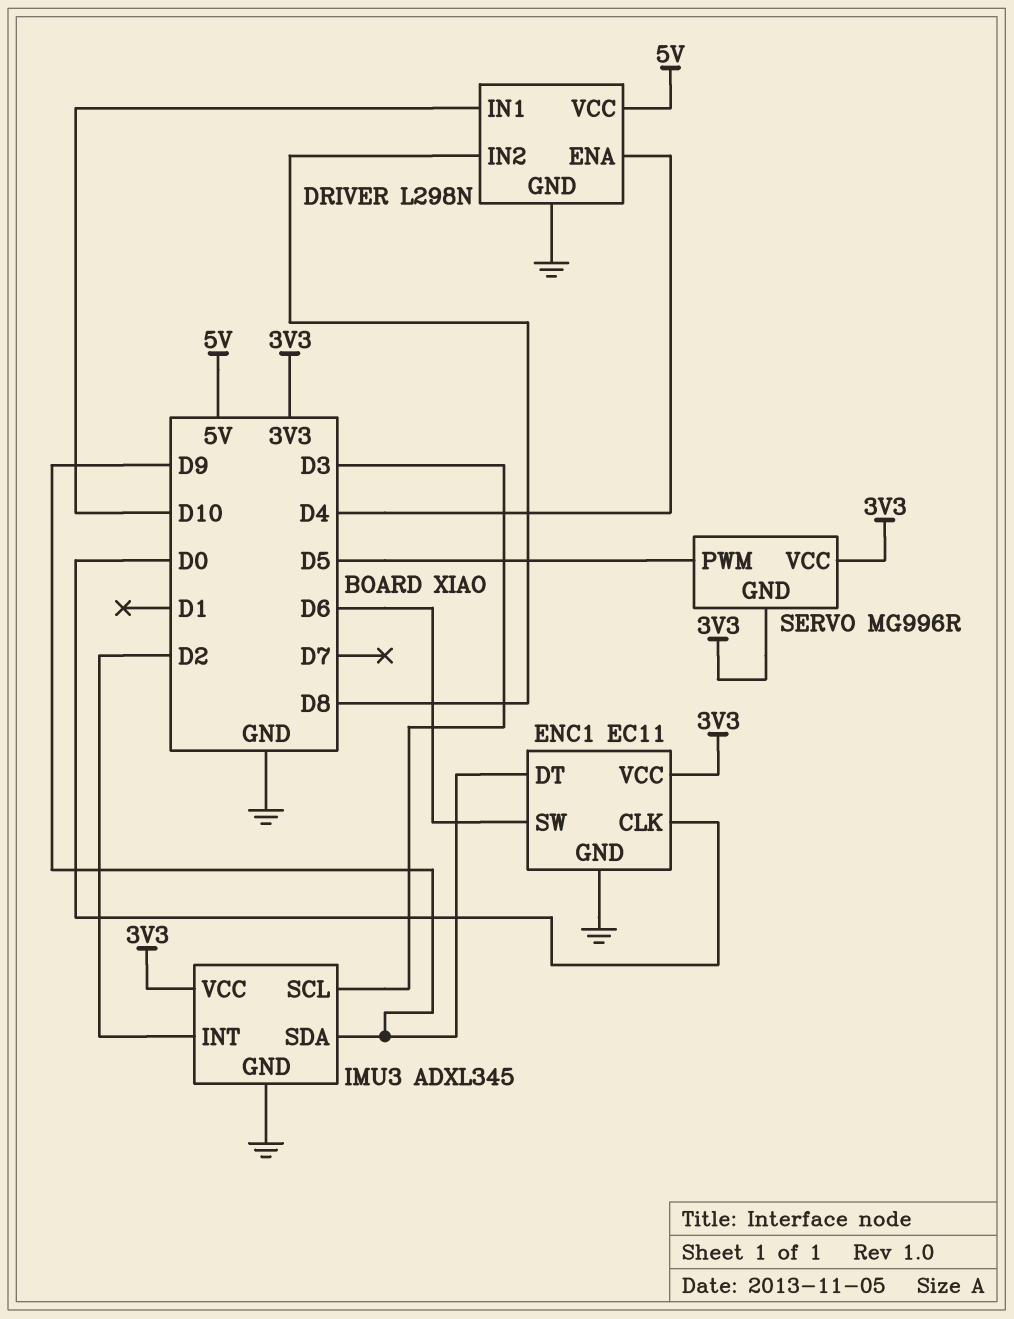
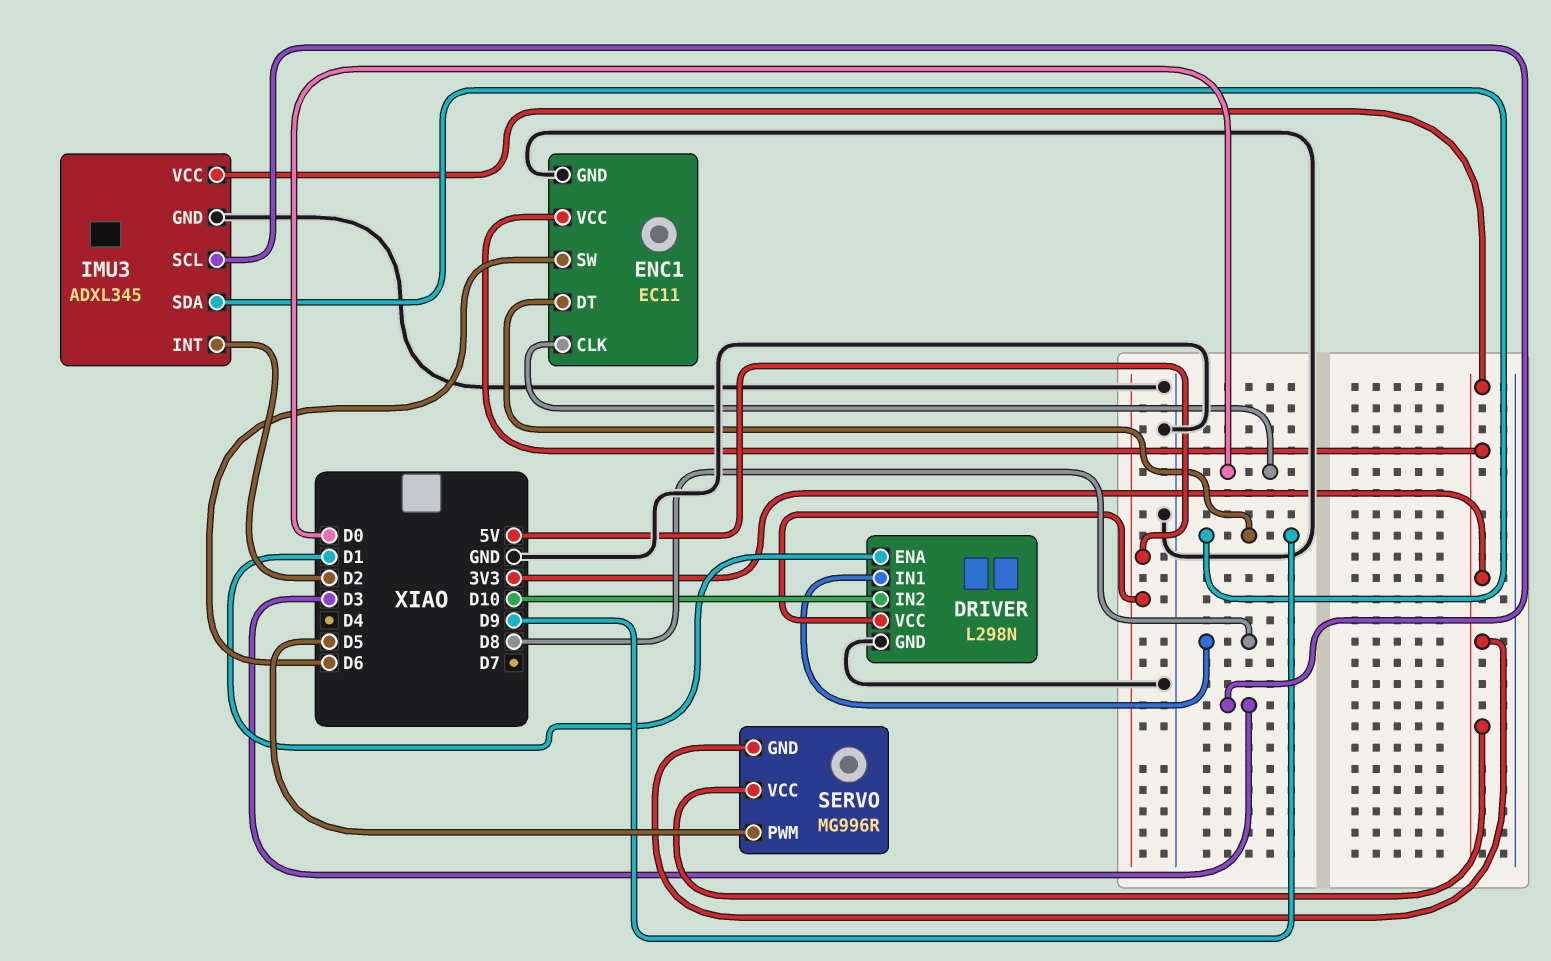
DRIVER pin ENA: D4 -> D1
DRIVER pin IN1: D10 -> D8
DRIVER pin IN2: D8 -> D10

